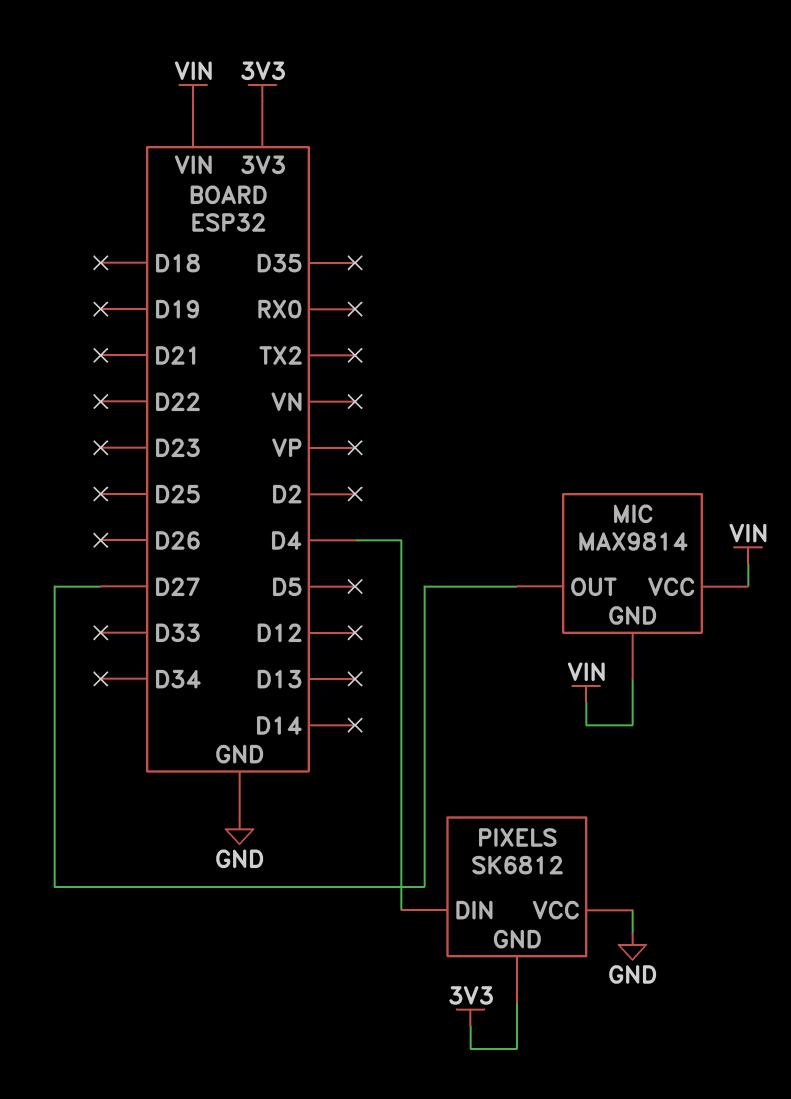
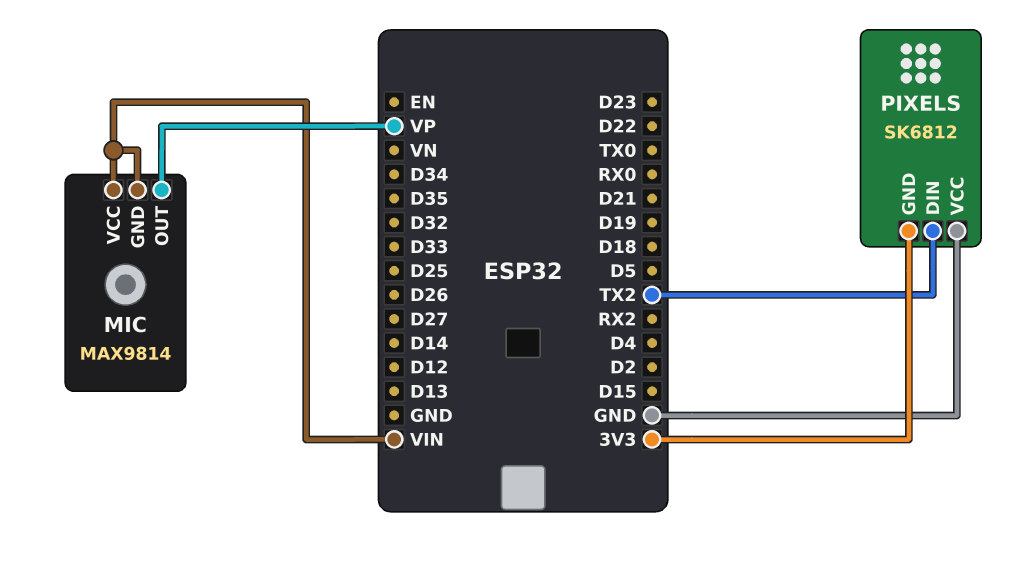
MIC pin OUT: D27 -> VP
PIXELS pin DIN: D4 -> TX2

